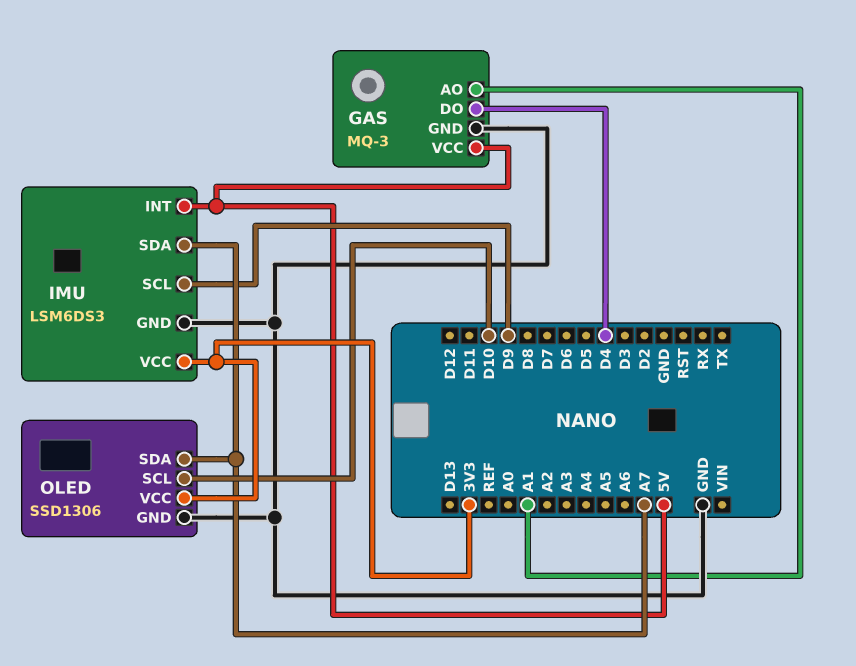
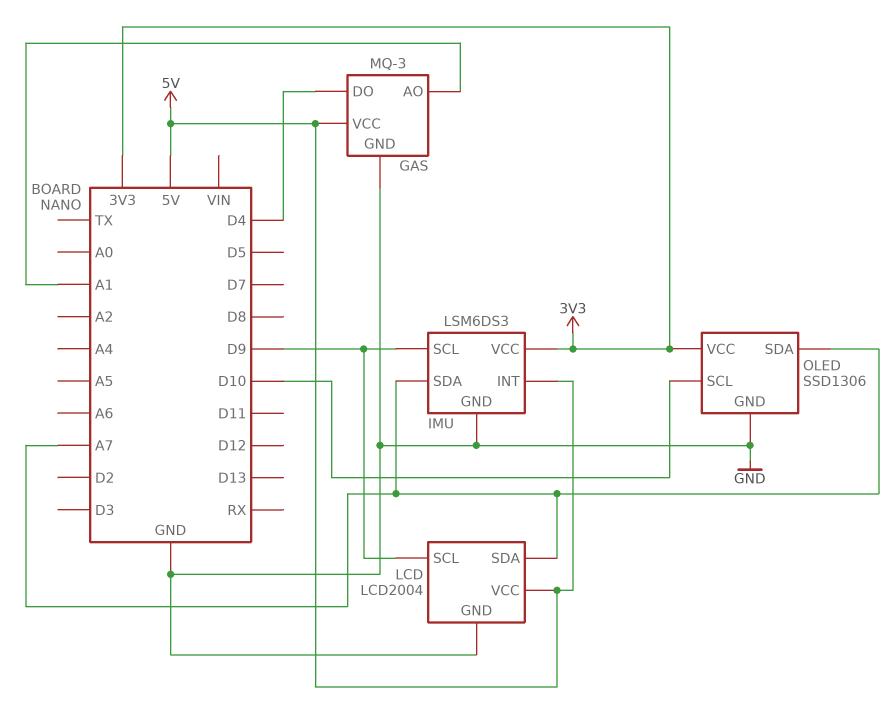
LCD: none -> LCD2004
LCD pin GND: none -> GND
LCD pin SCL: none -> D9
LCD pin SDA: none -> A7
LCD pin VCC: none -> 5V

